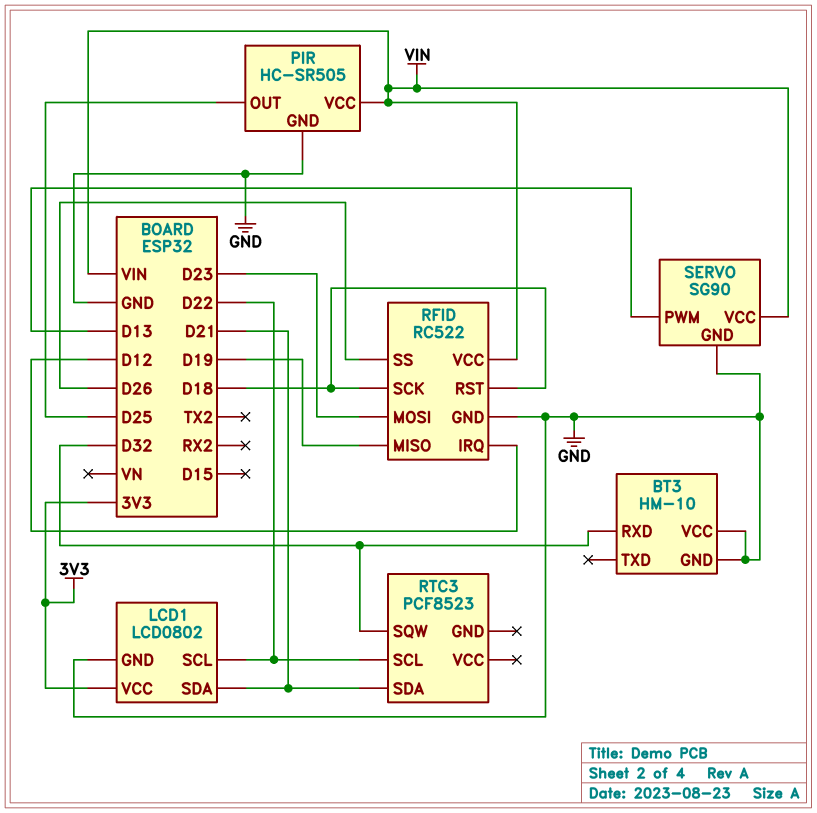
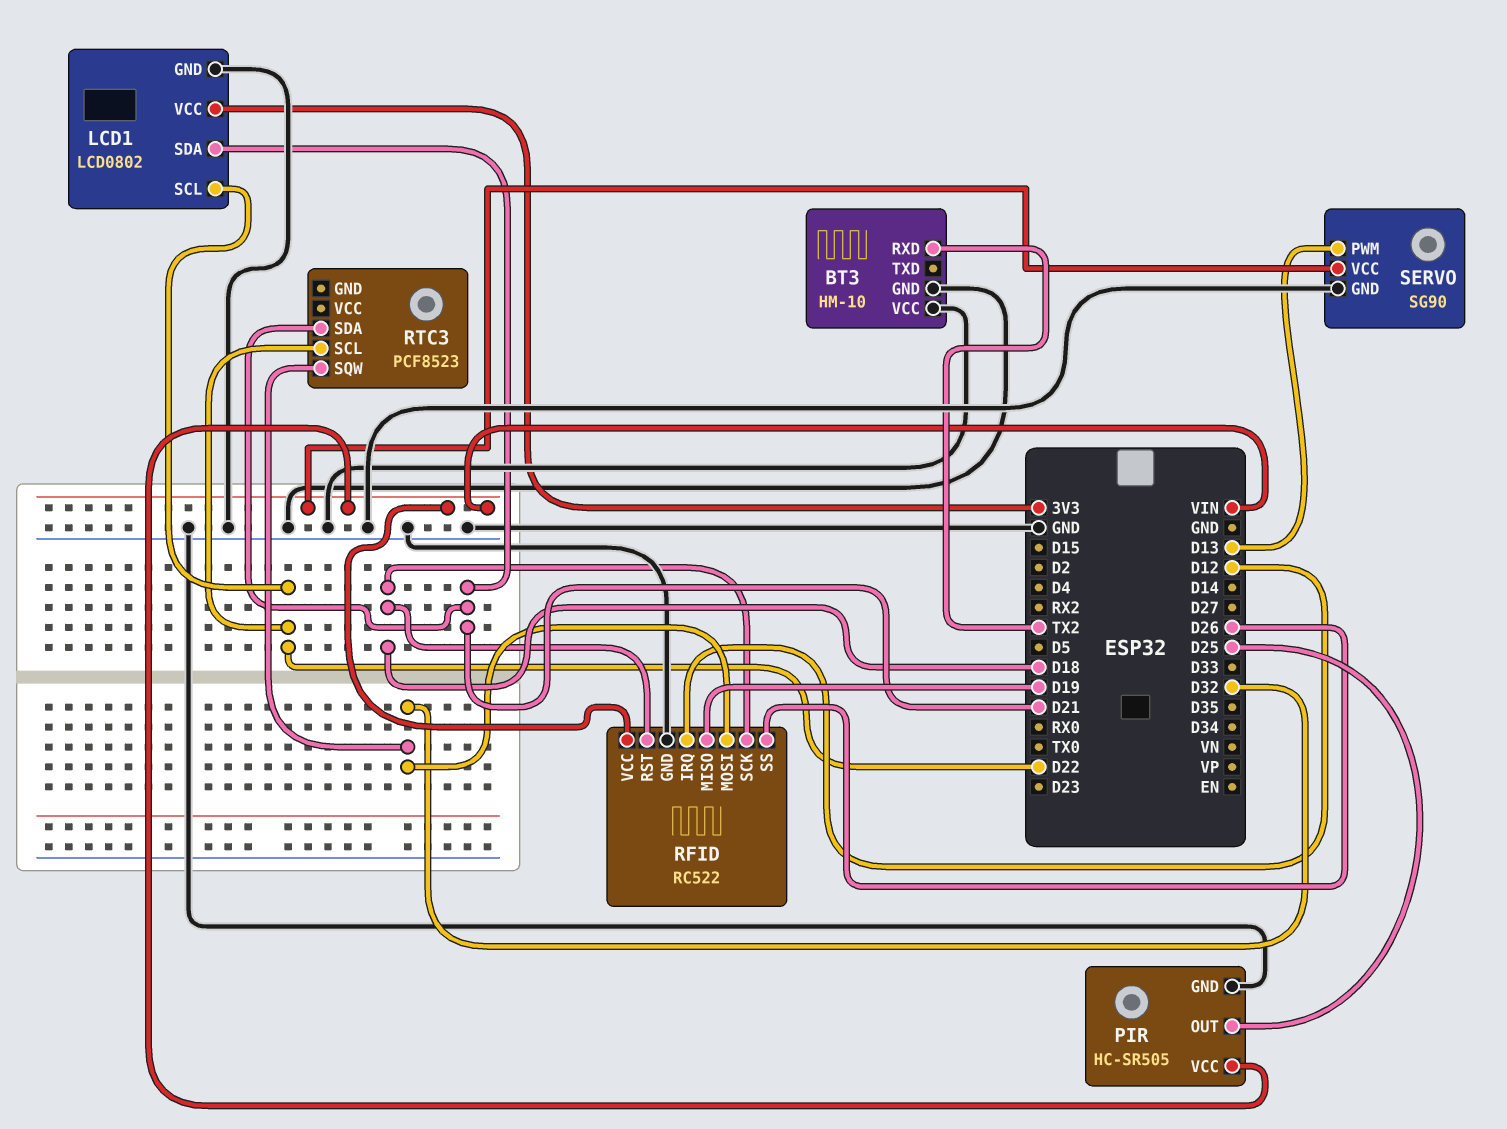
BT3 pin RXD: D32 -> TX2
RFID pin MOSI: D23 -> D32

